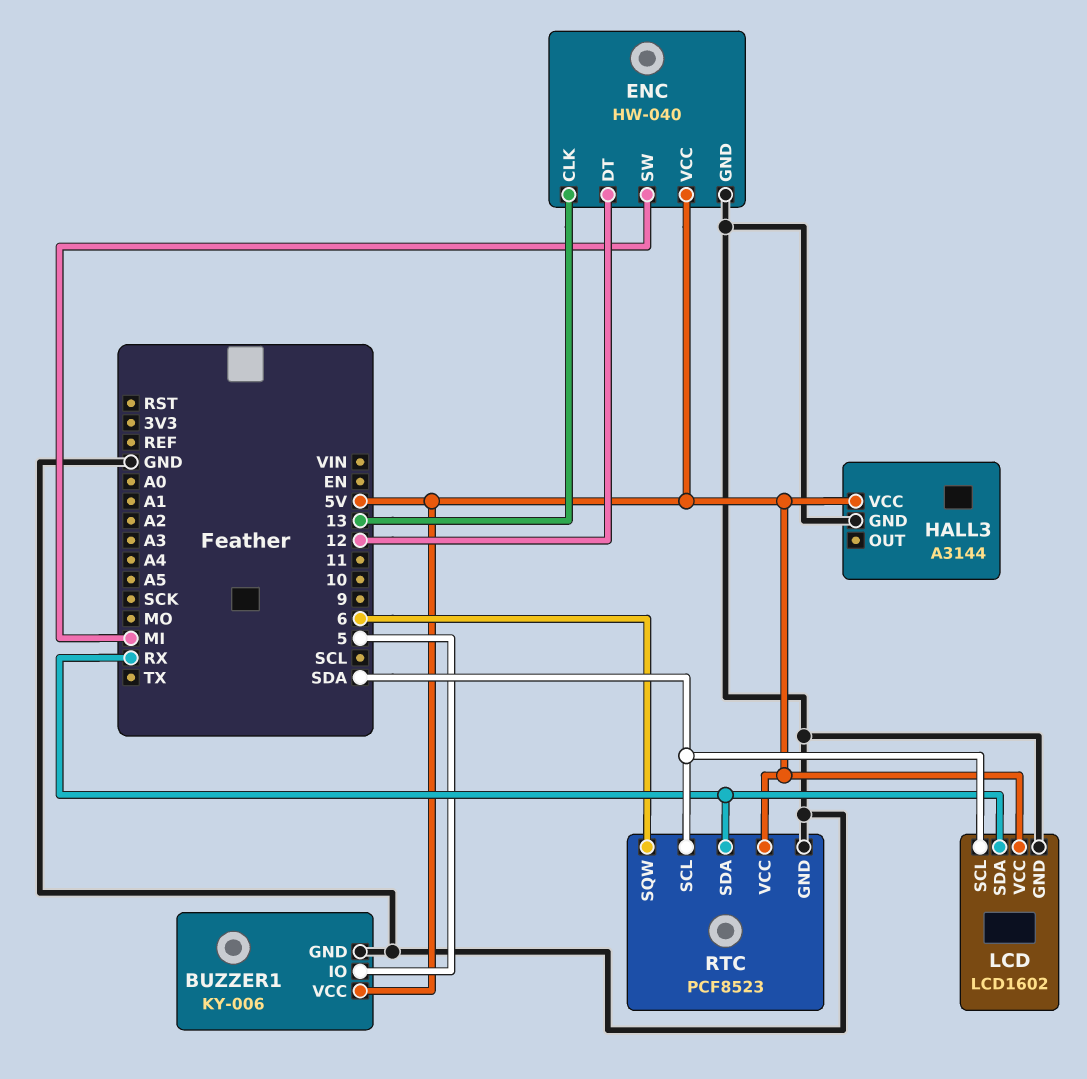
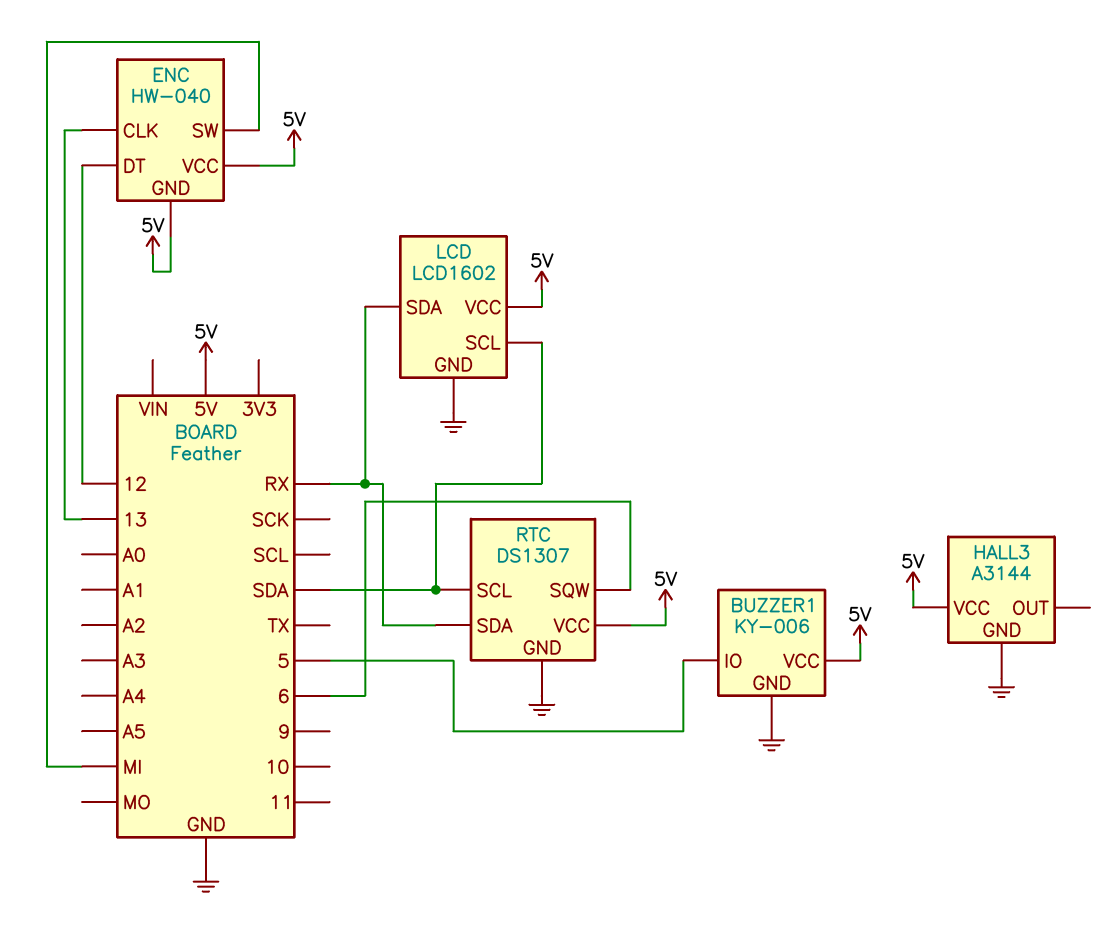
ENC pin GND: GND -> 5V
RTC: PCF8523 -> DS1307

